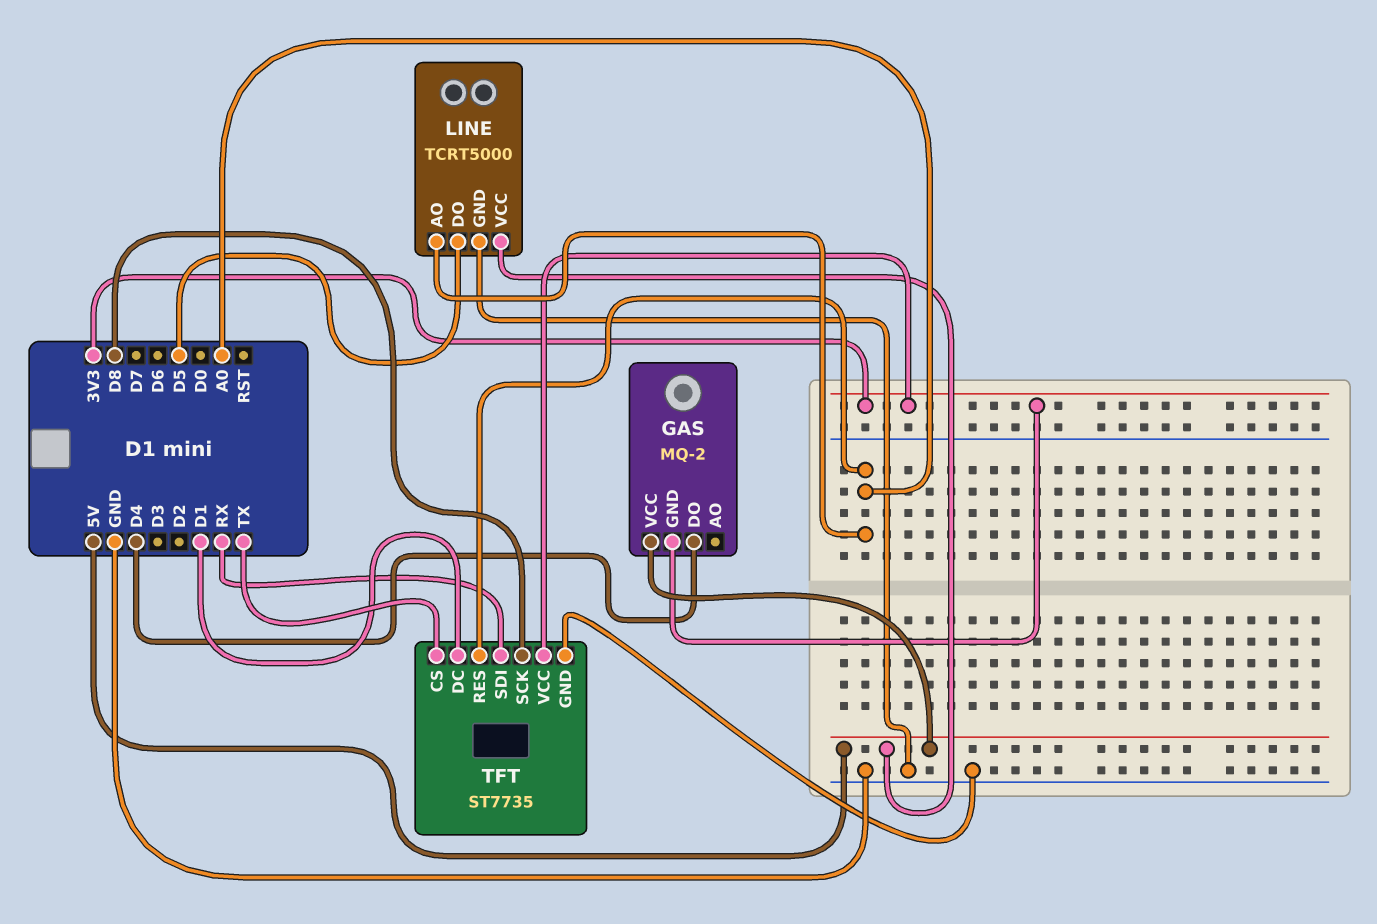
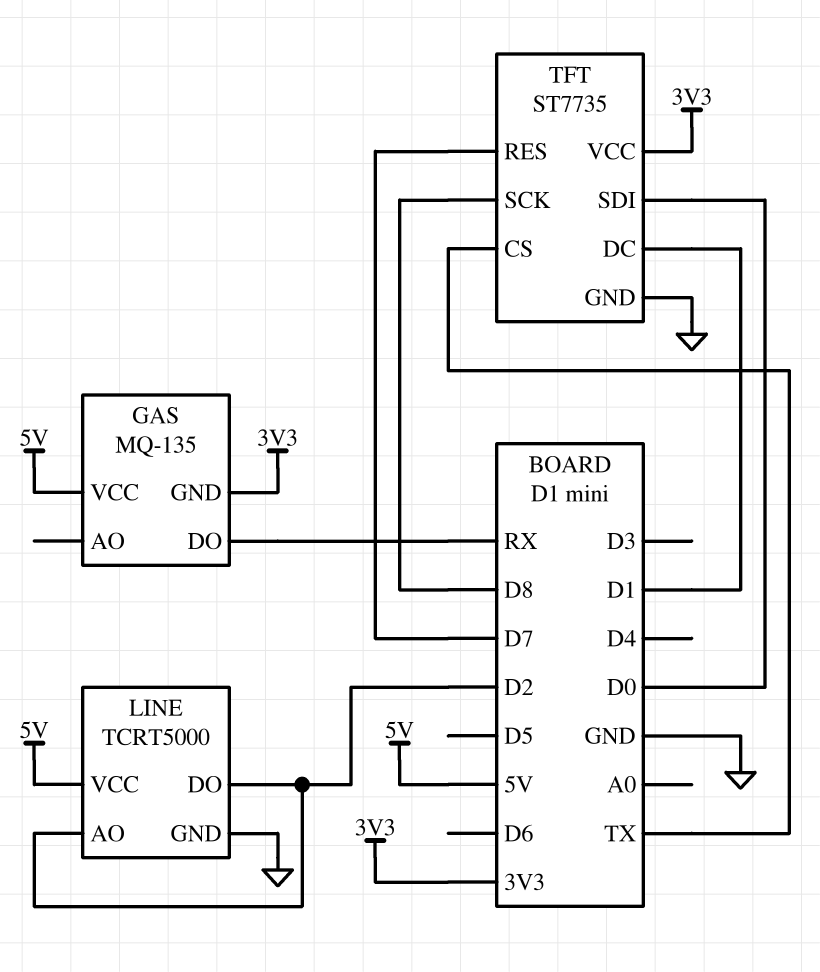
GAS: MQ-2 -> MQ-135
GAS pin DO: D4 -> RX
LINE pin AO: A0 -> D2
LINE pin DO: D5 -> D2
TFT pin RES: A0 -> D7
TFT pin SDI: RX -> D0

